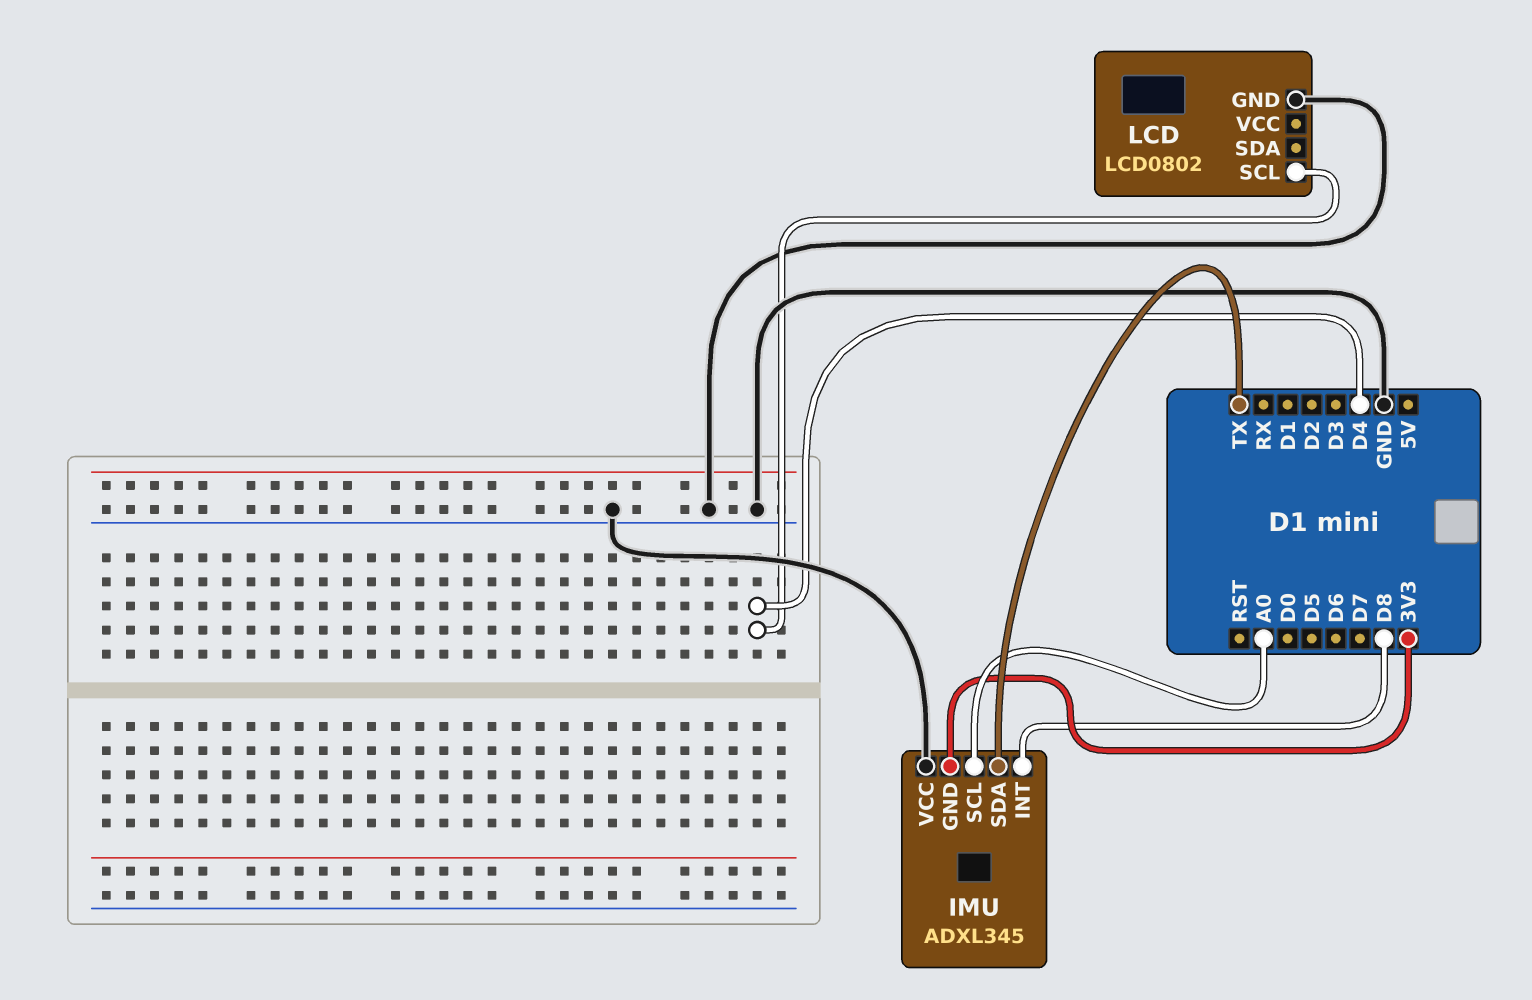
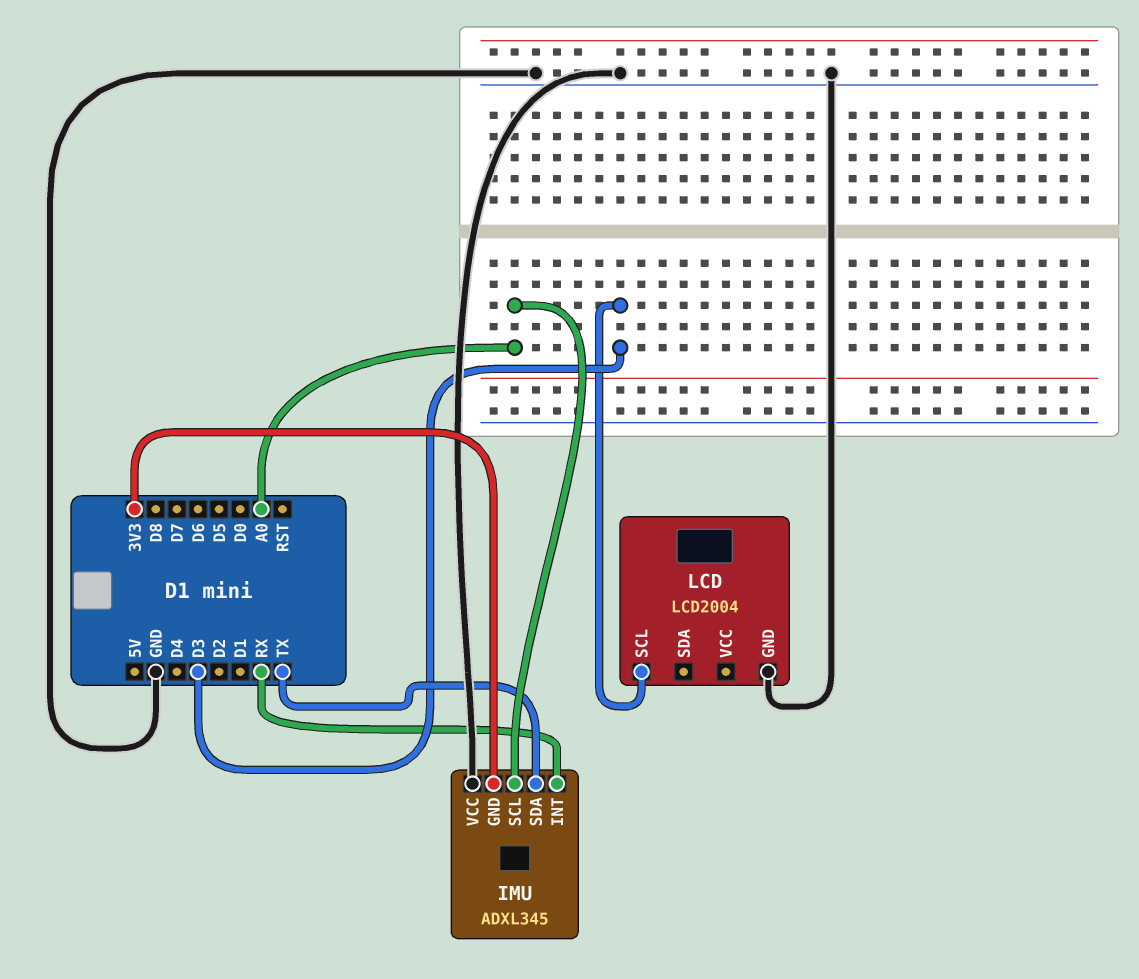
IMU pin INT: D8 -> RX
LCD: LCD0802 -> LCD2004
LCD pin SCL: D4 -> D3

